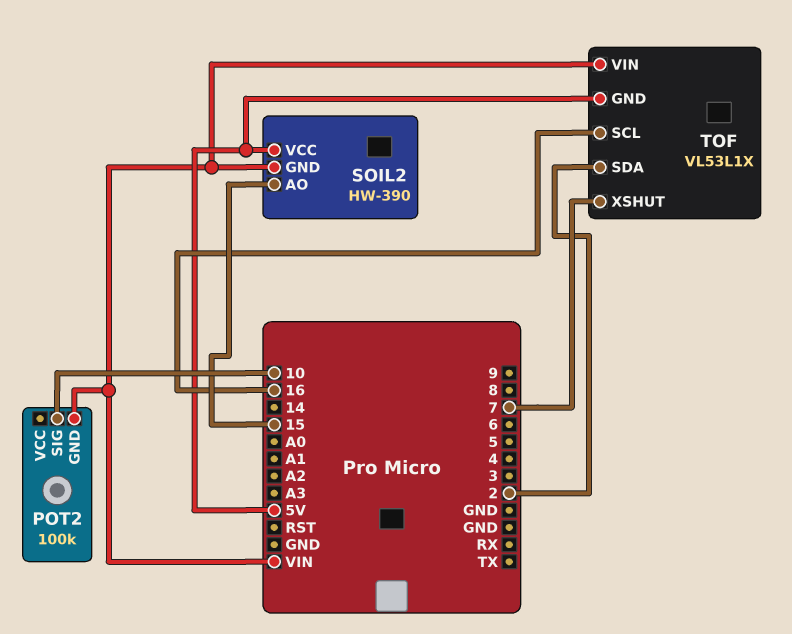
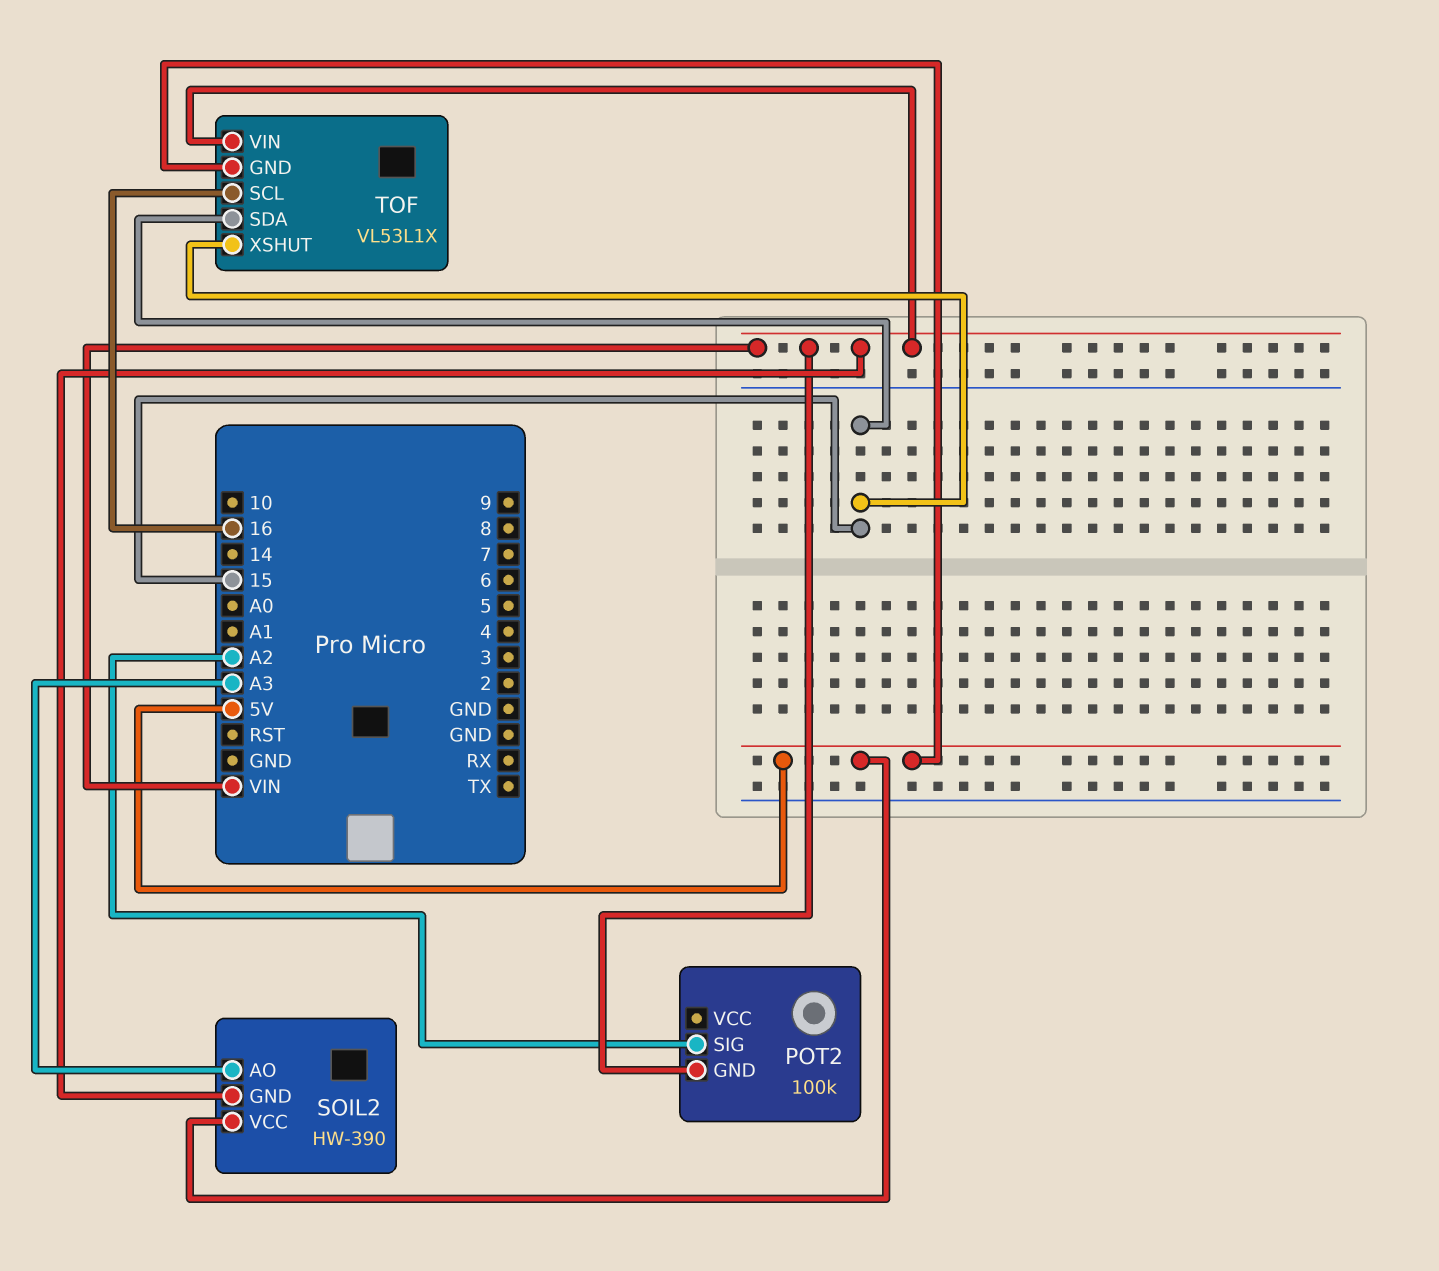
POT2 pin SIG: 10 -> A2
SOIL2 pin AO: 15 -> A3
TOF pin SDA: 2 -> 15
TOF pin XSHUT: 7 -> 15

